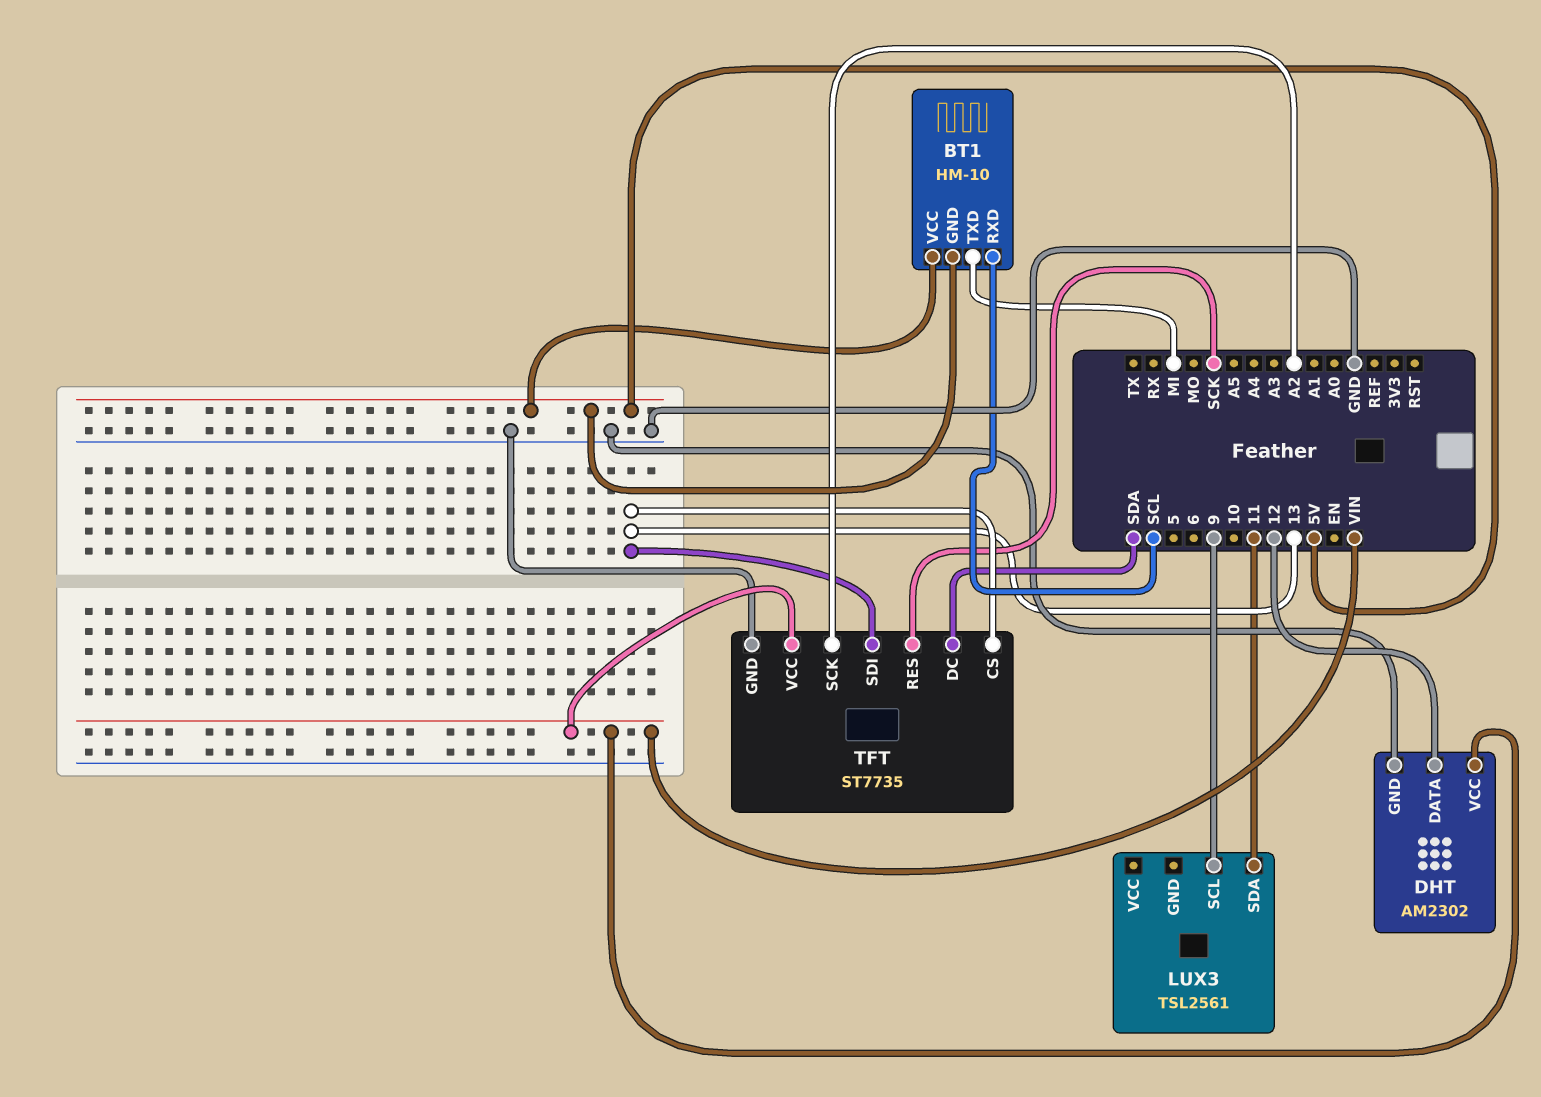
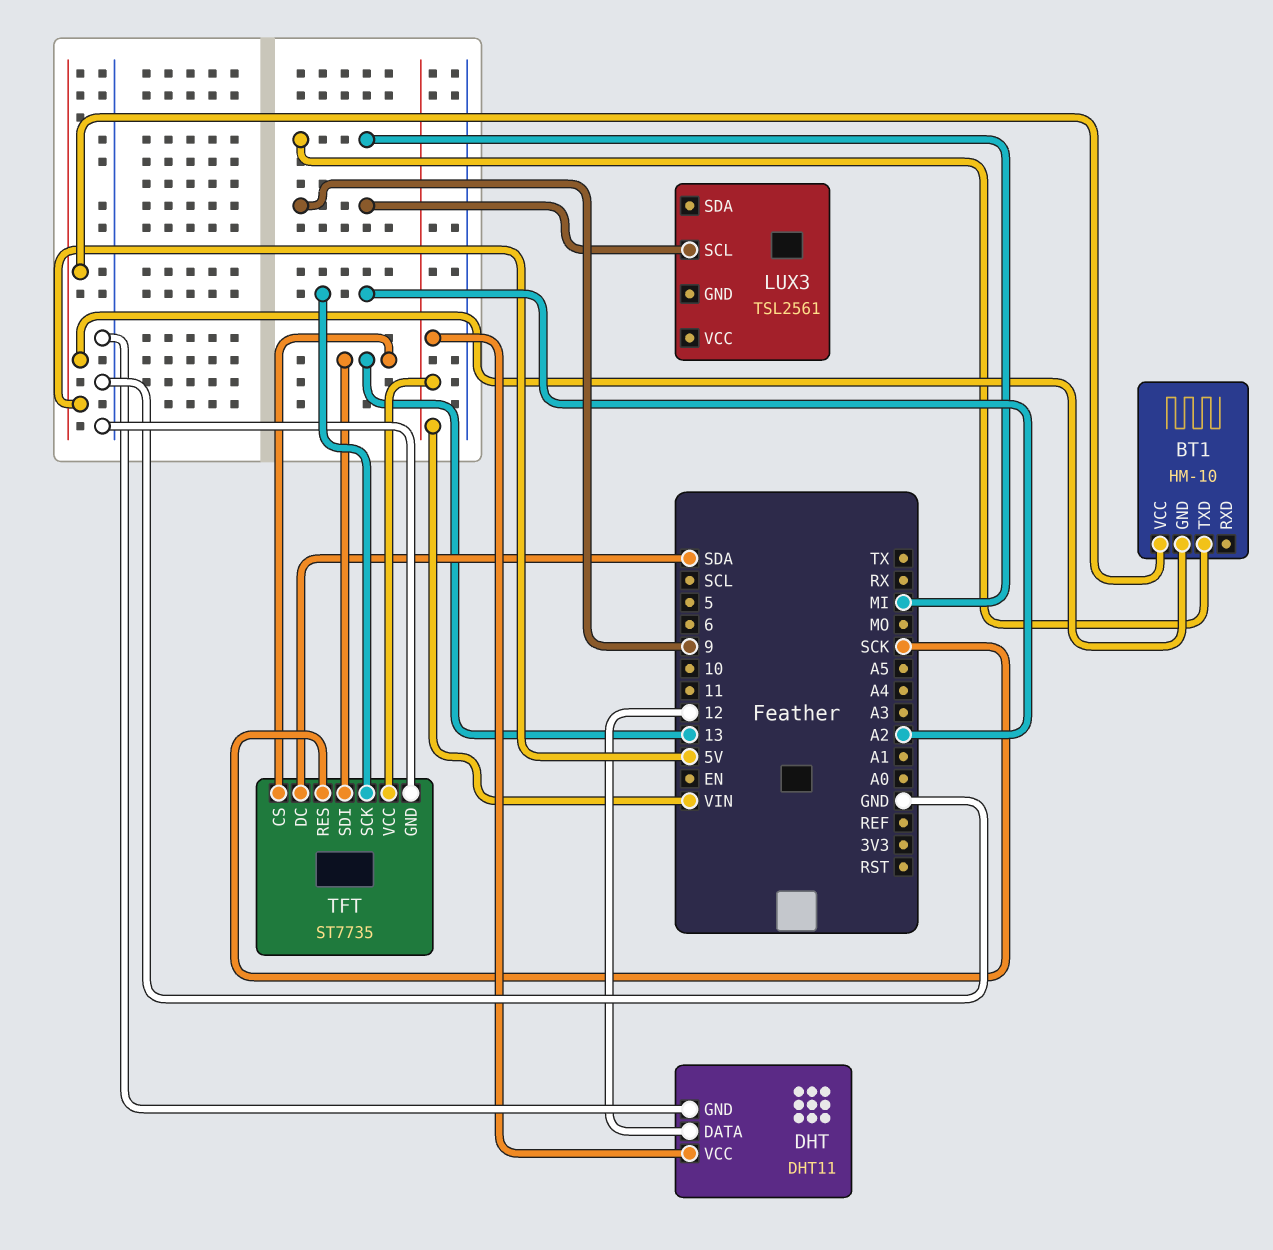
BT1 pin RXD: SCL -> none
DHT: AM2302 -> DHT11
LUX3 pin SDA: 11 -> none

